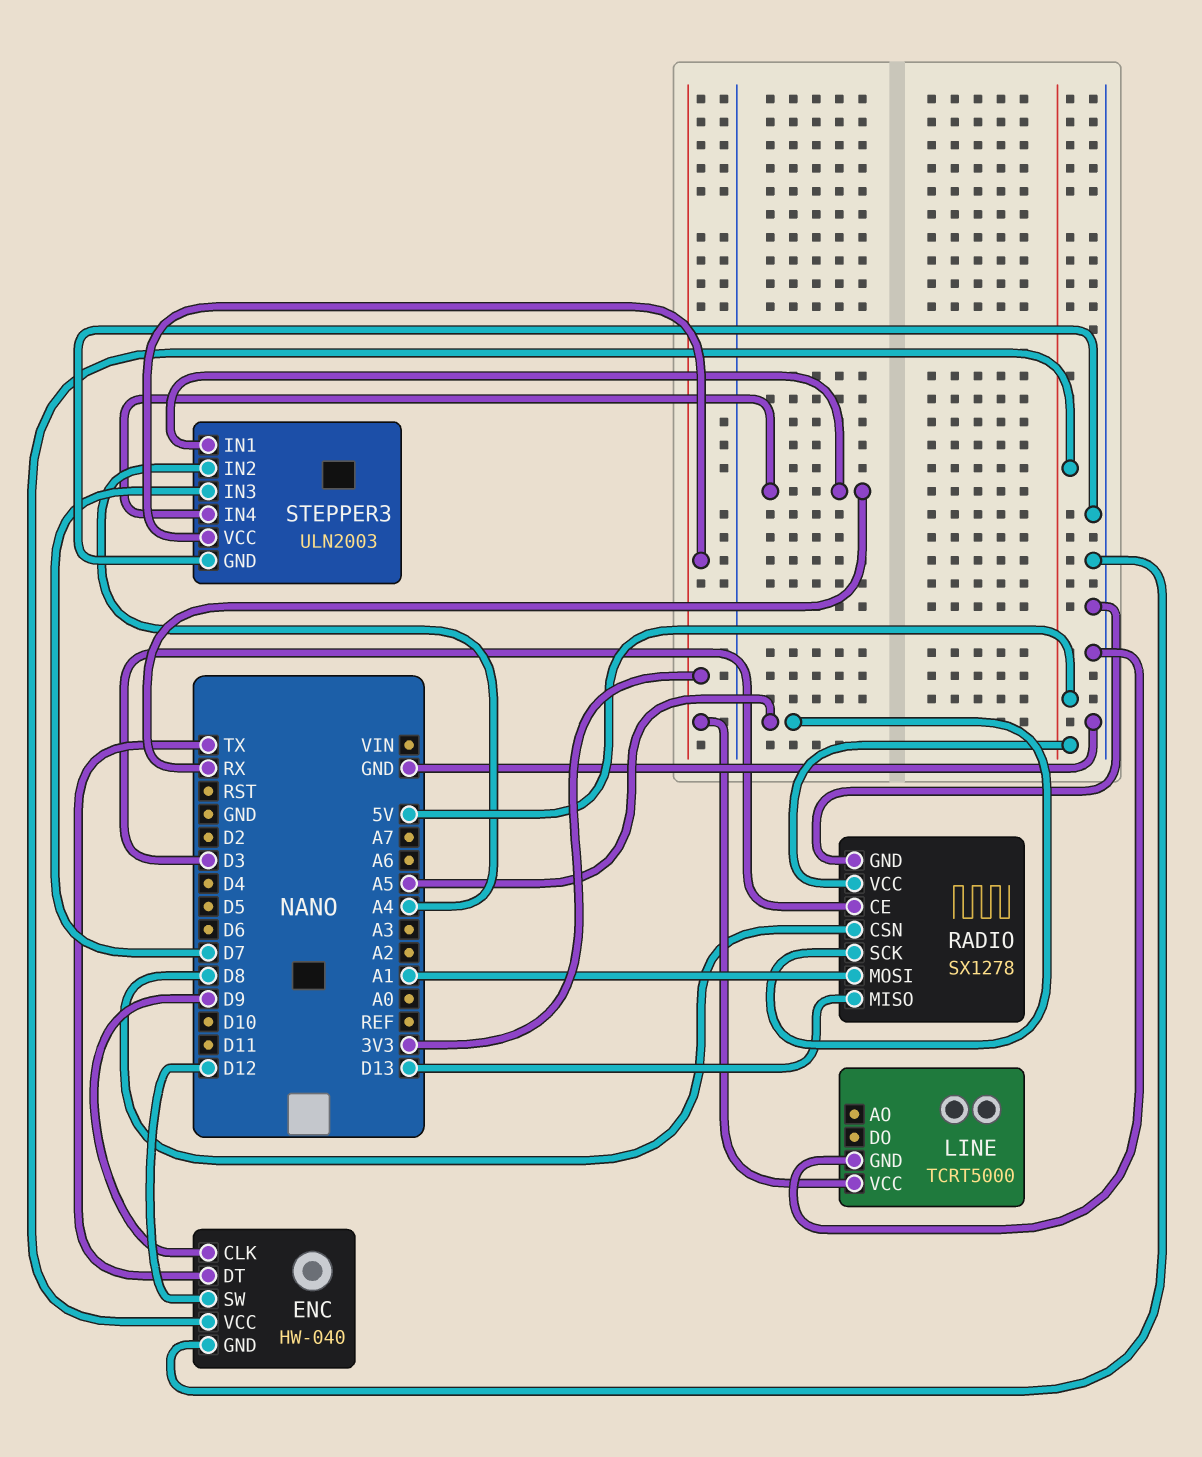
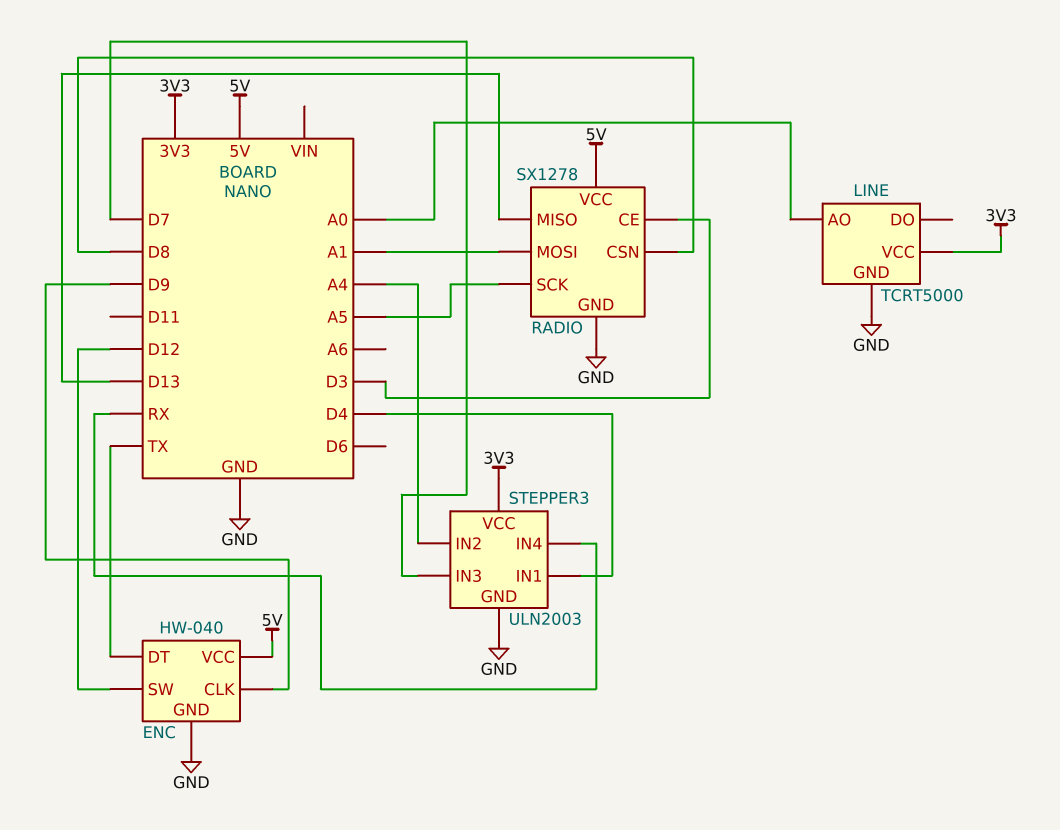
LINE pin AO: none -> A0
STEPPER3 pin IN1: RX -> D4

